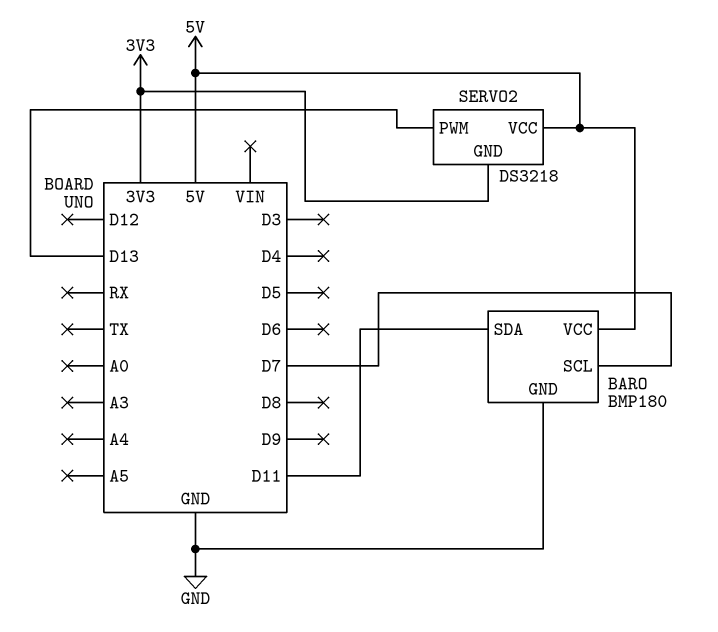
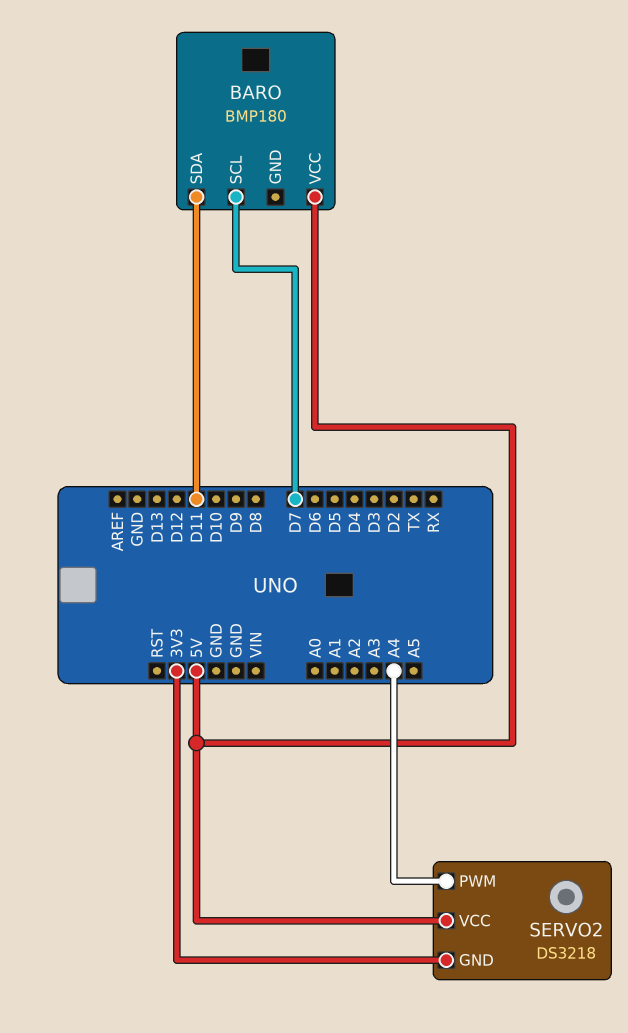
BARO pin GND: GND -> none
SERVO2 pin PWM: D13 -> A4

